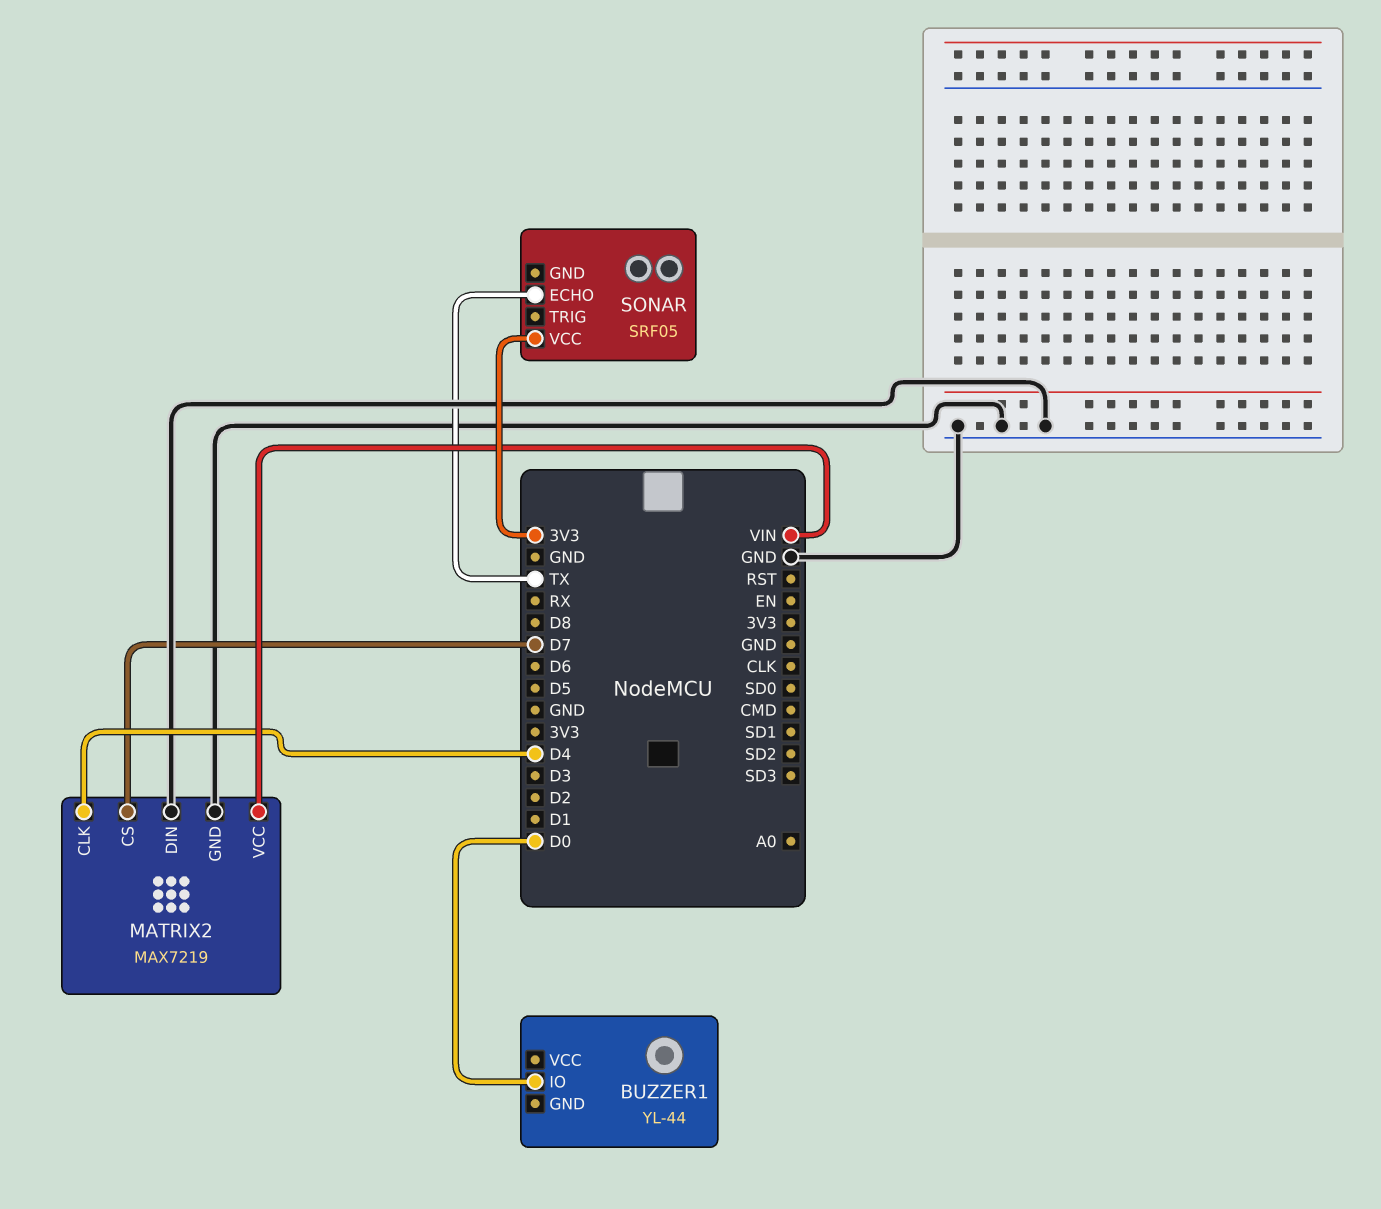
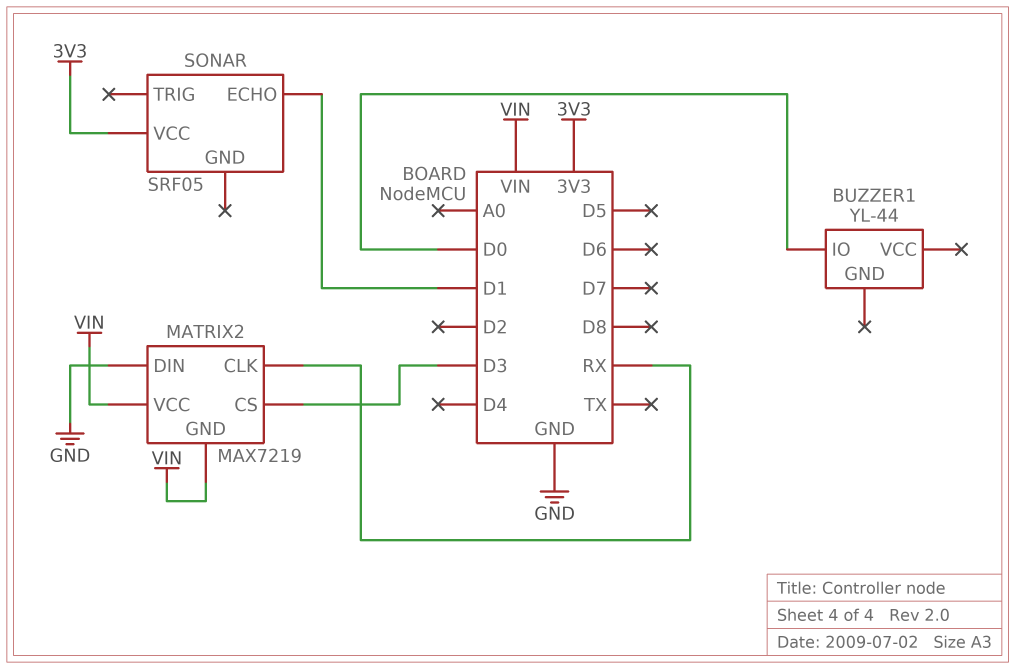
MATRIX2 pin CLK: D4 -> RX
MATRIX2 pin CS: D7 -> D3
MATRIX2 pin GND: GND -> VIN
SONAR pin ECHO: TX -> D1

